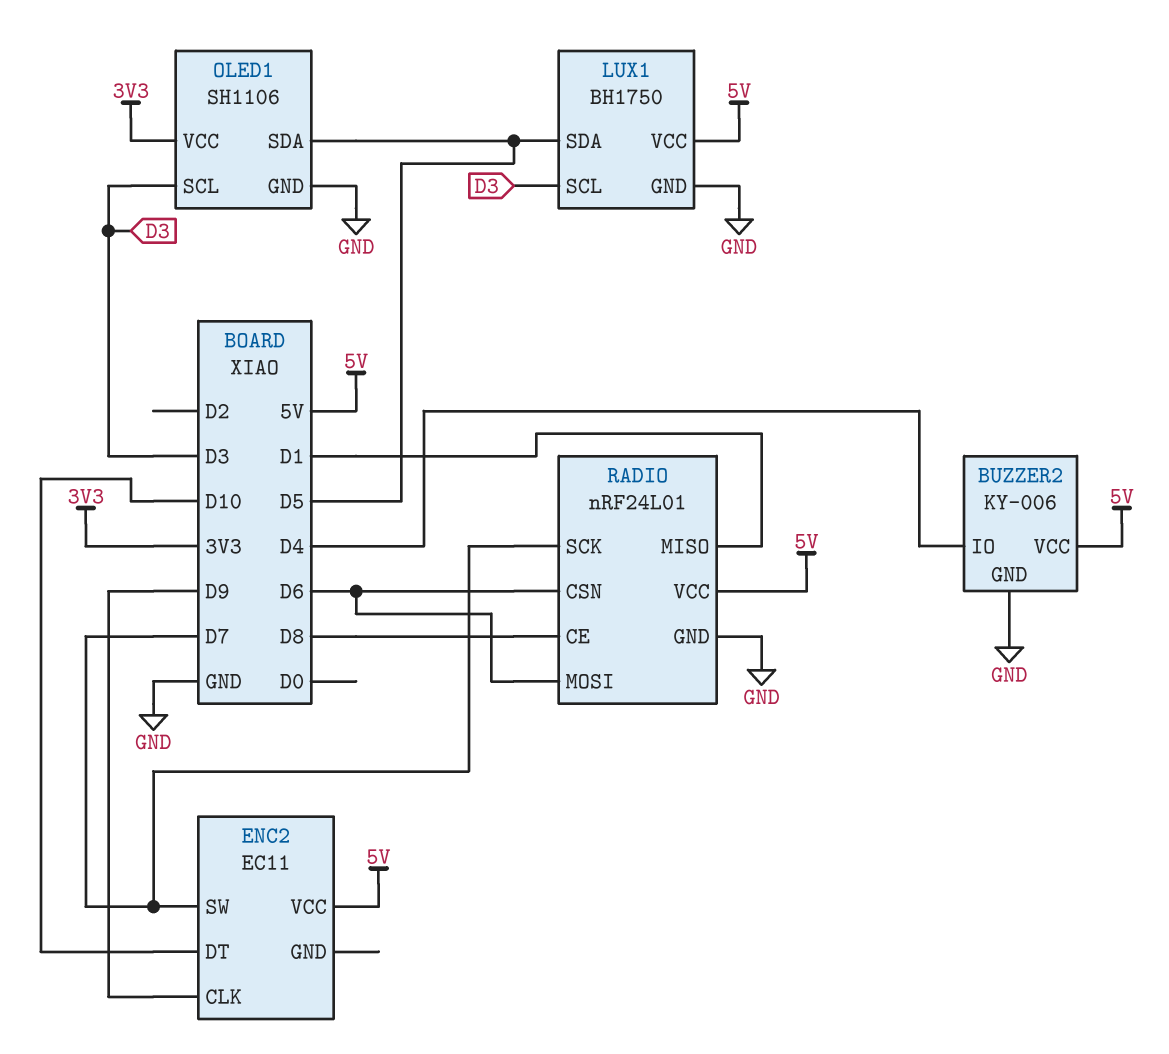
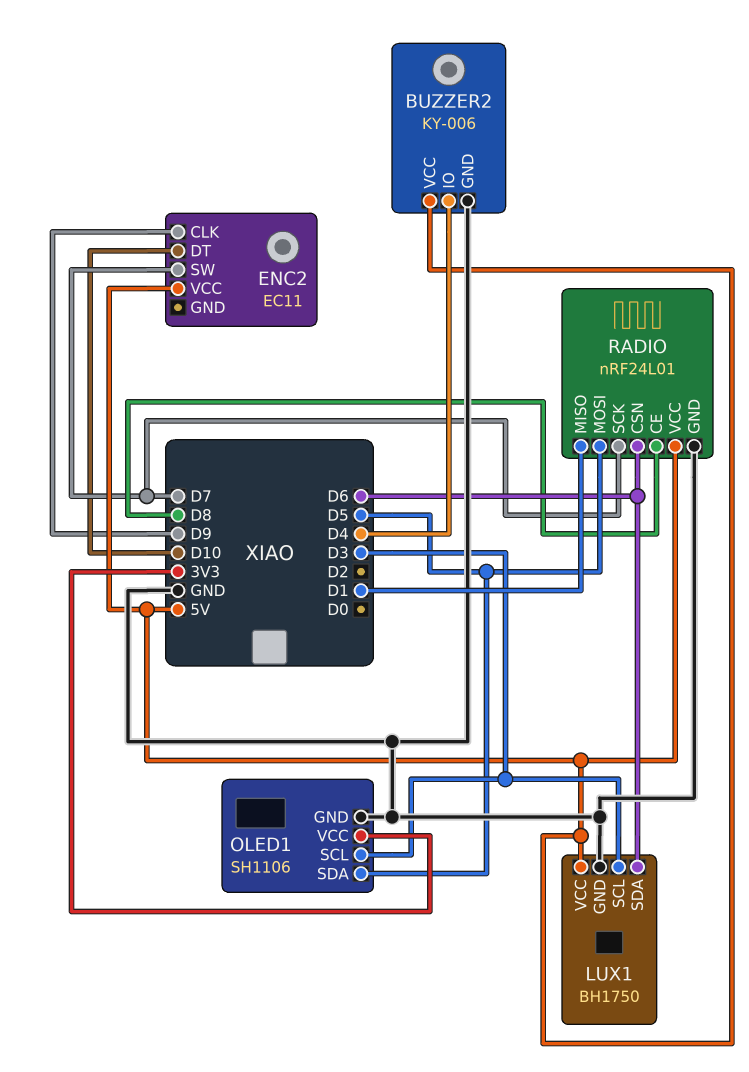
LUX1 pin SDA: D5 -> D6
RADIO pin MOSI: D6 -> D5

